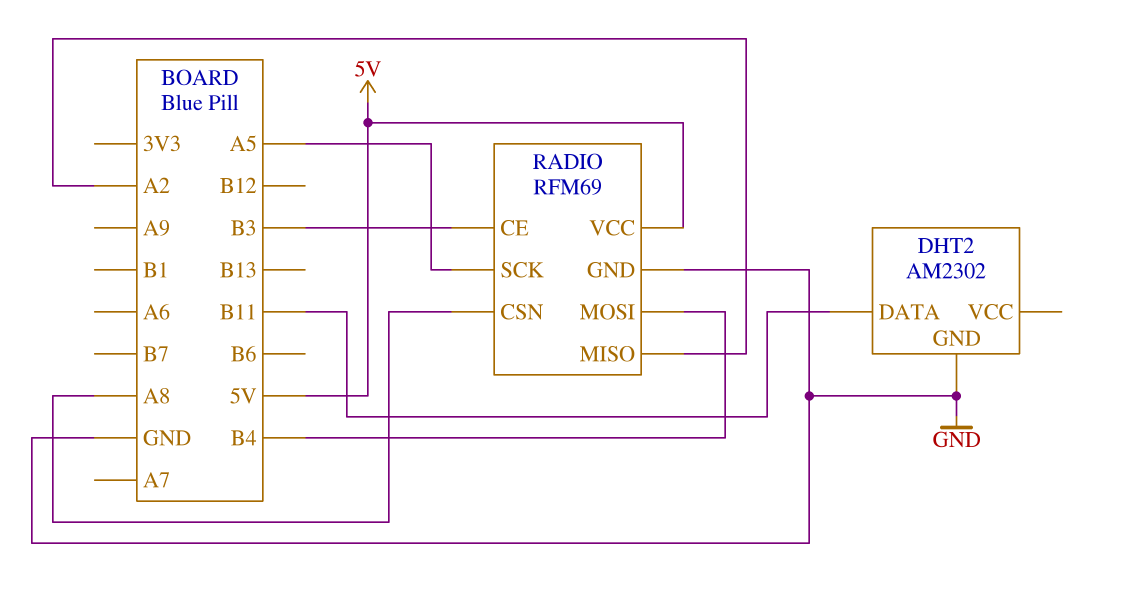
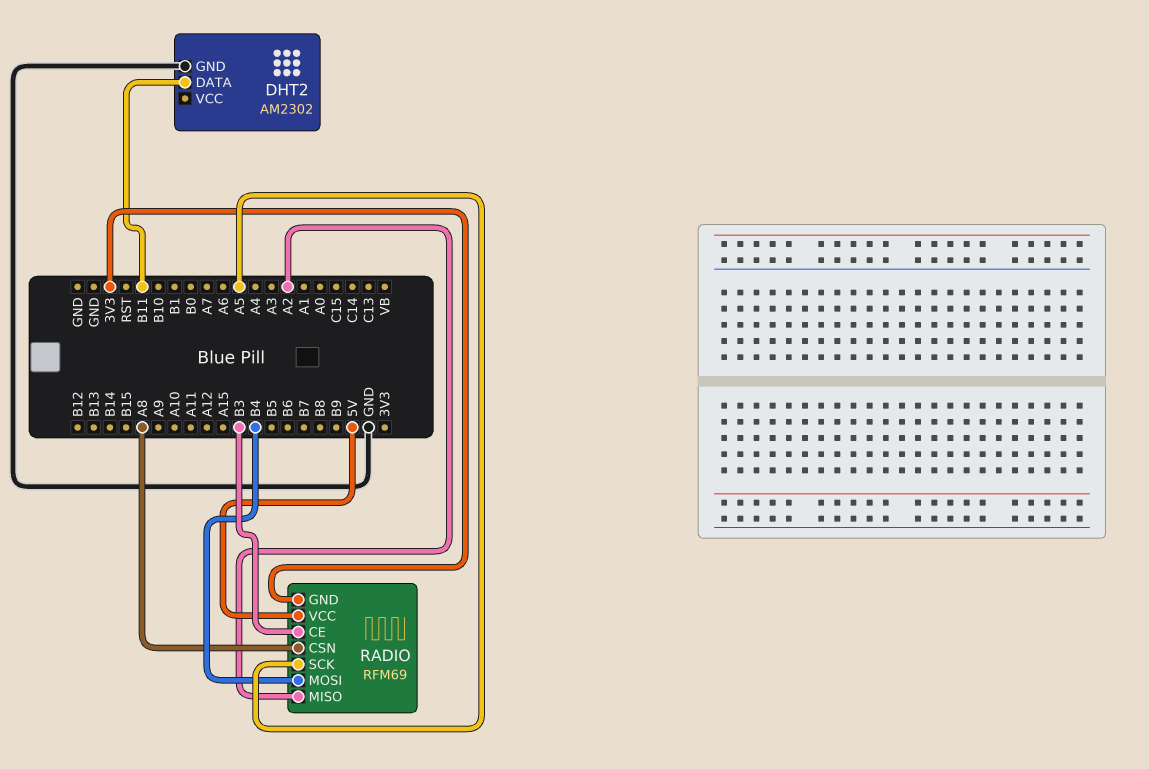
RADIO pin GND: GND -> 3V3

